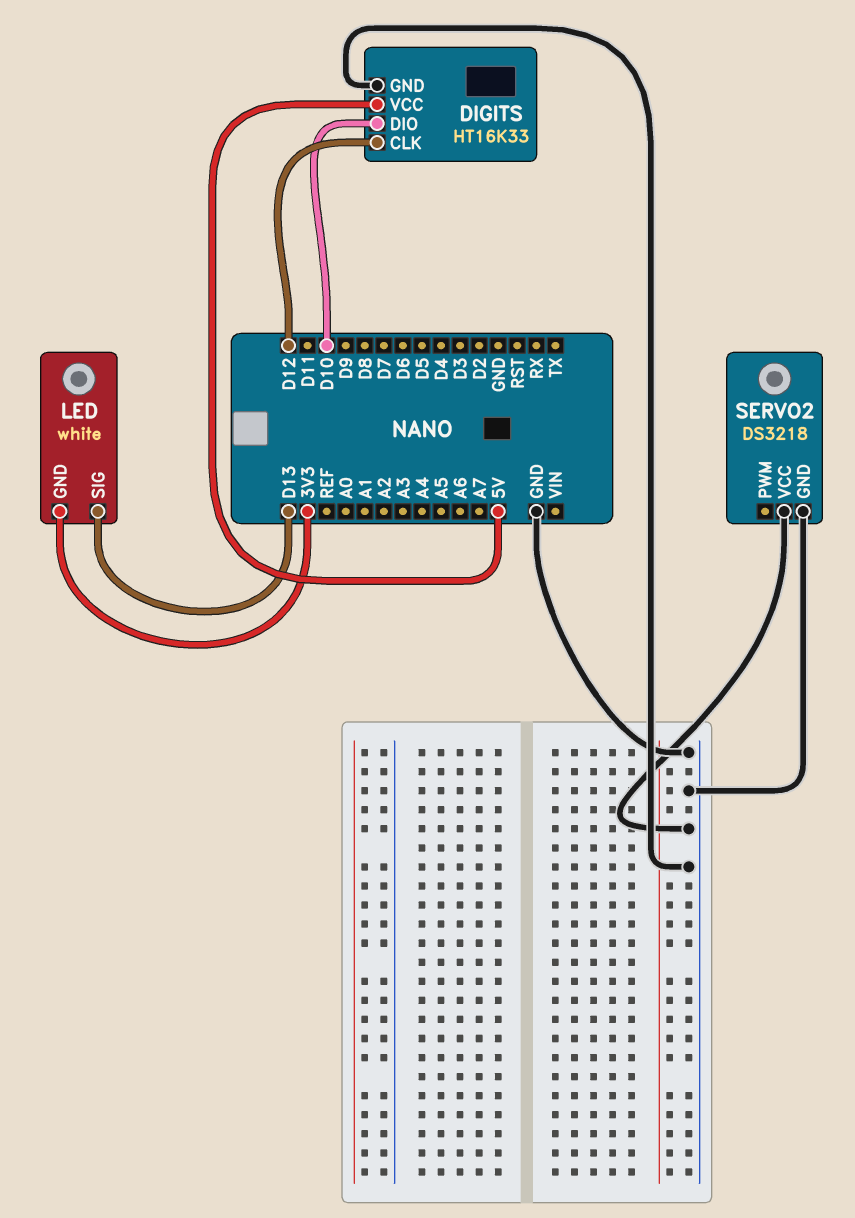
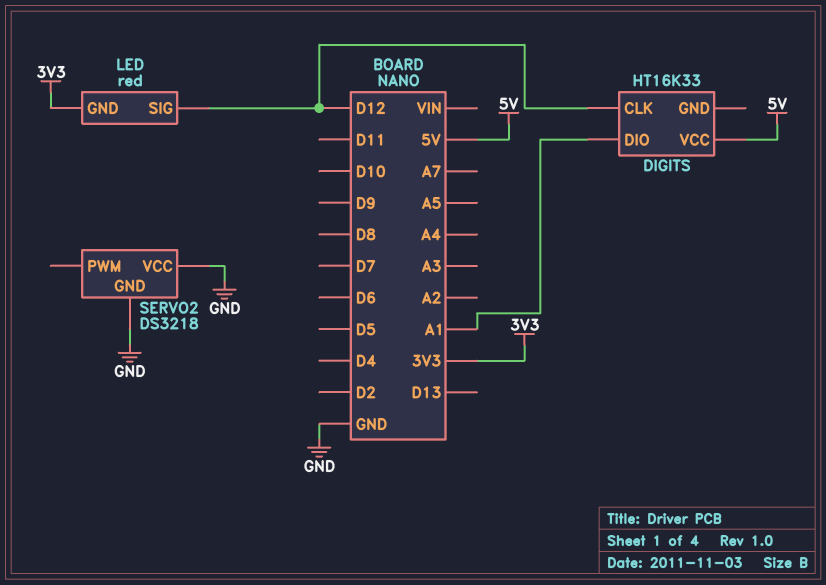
DIGITS pin DIO: D10 -> A1
DIGITS pin GND: GND -> none
LED: white -> red
LED pin SIG: D13 -> D12

